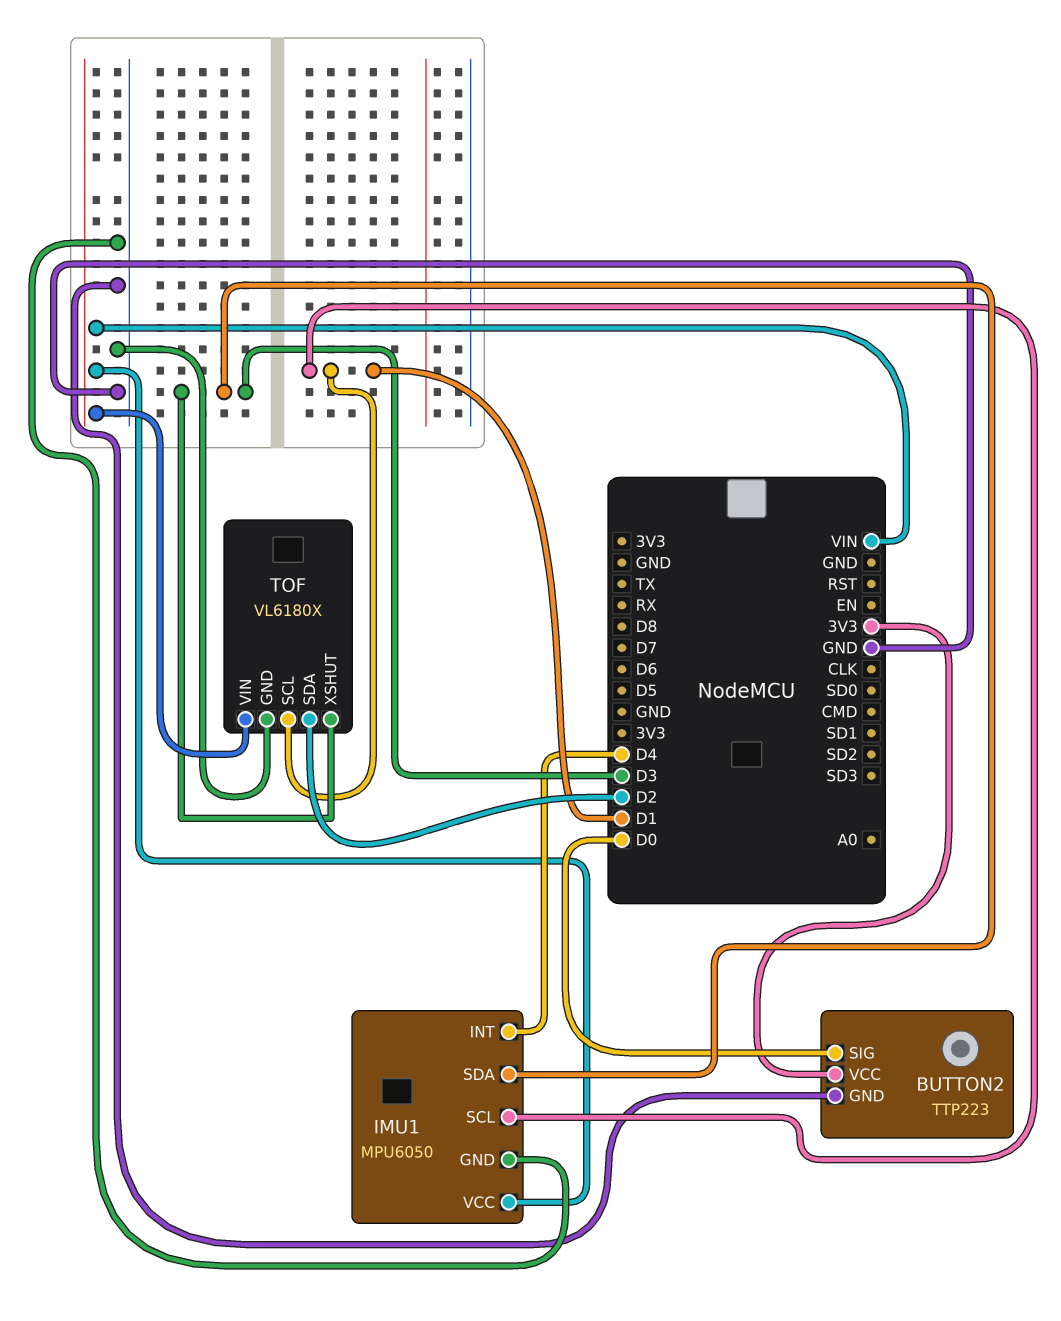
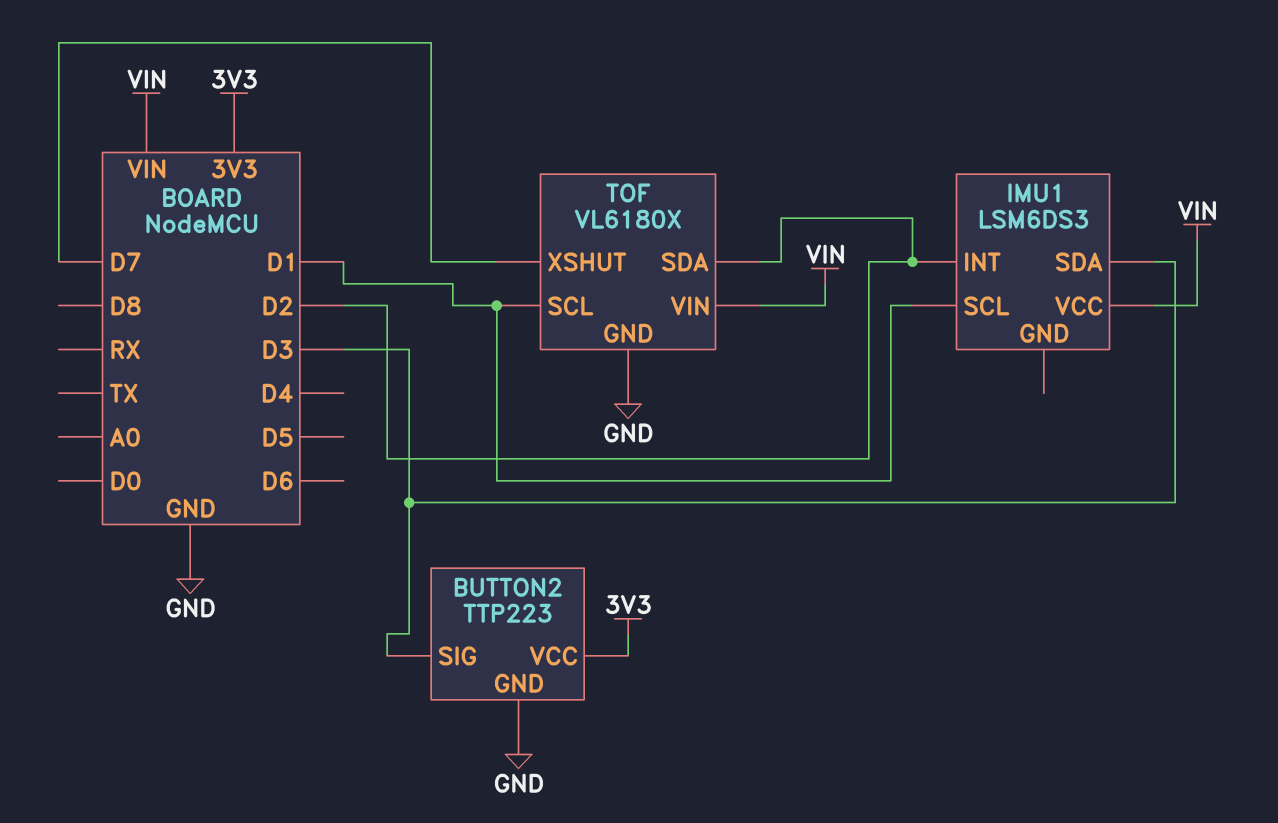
BUTTON2 pin SIG: D0 -> D3
IMU1: MPU6050 -> LSM6DS3
IMU1 pin GND: GND -> none
IMU1 pin INT: D4 -> D2
TOF pin XSHUT: D3 -> D7

